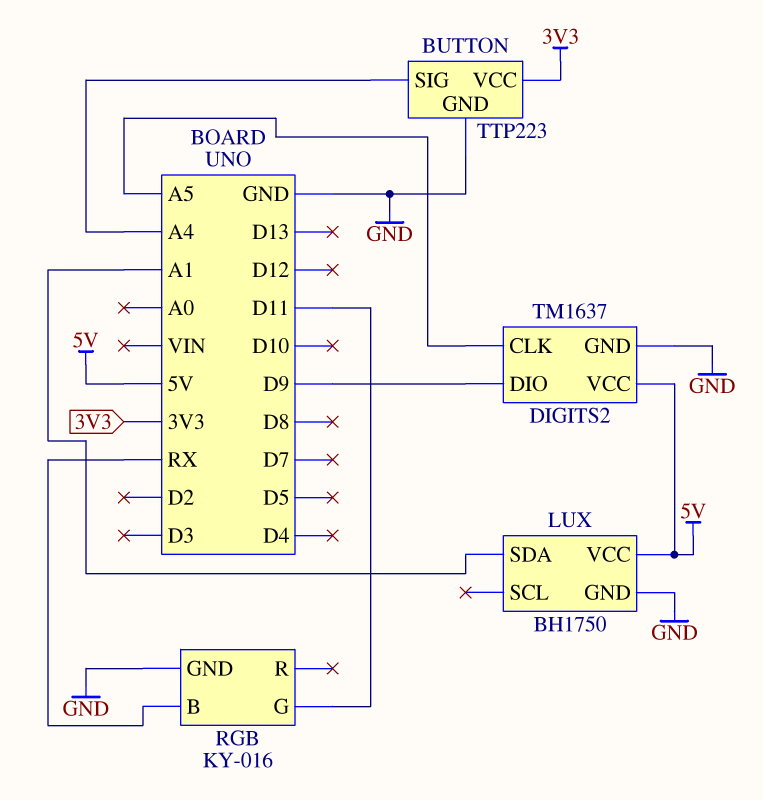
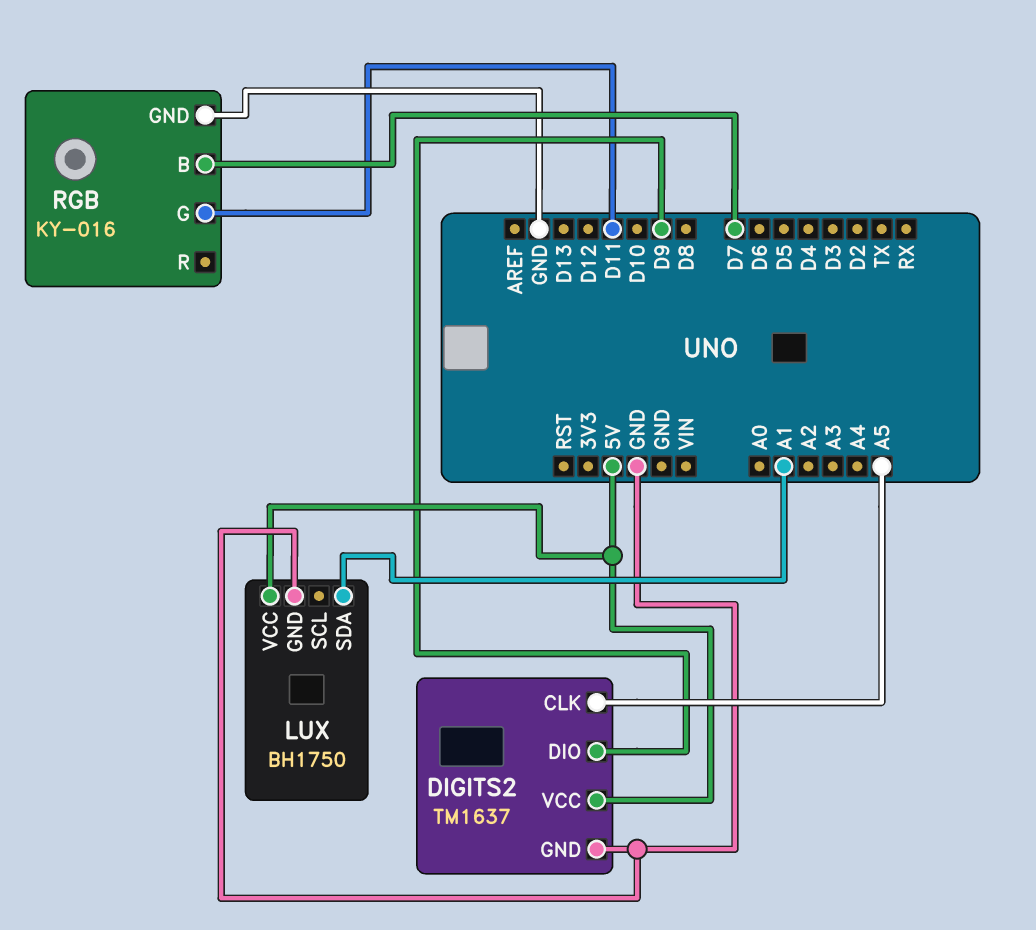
BUTTON: TTP223 -> none
BUTTON pin GND: GND -> none
BUTTON pin SIG: A4 -> none
BUTTON pin VCC: 3V3 -> none
RGB pin B: RX -> D7

